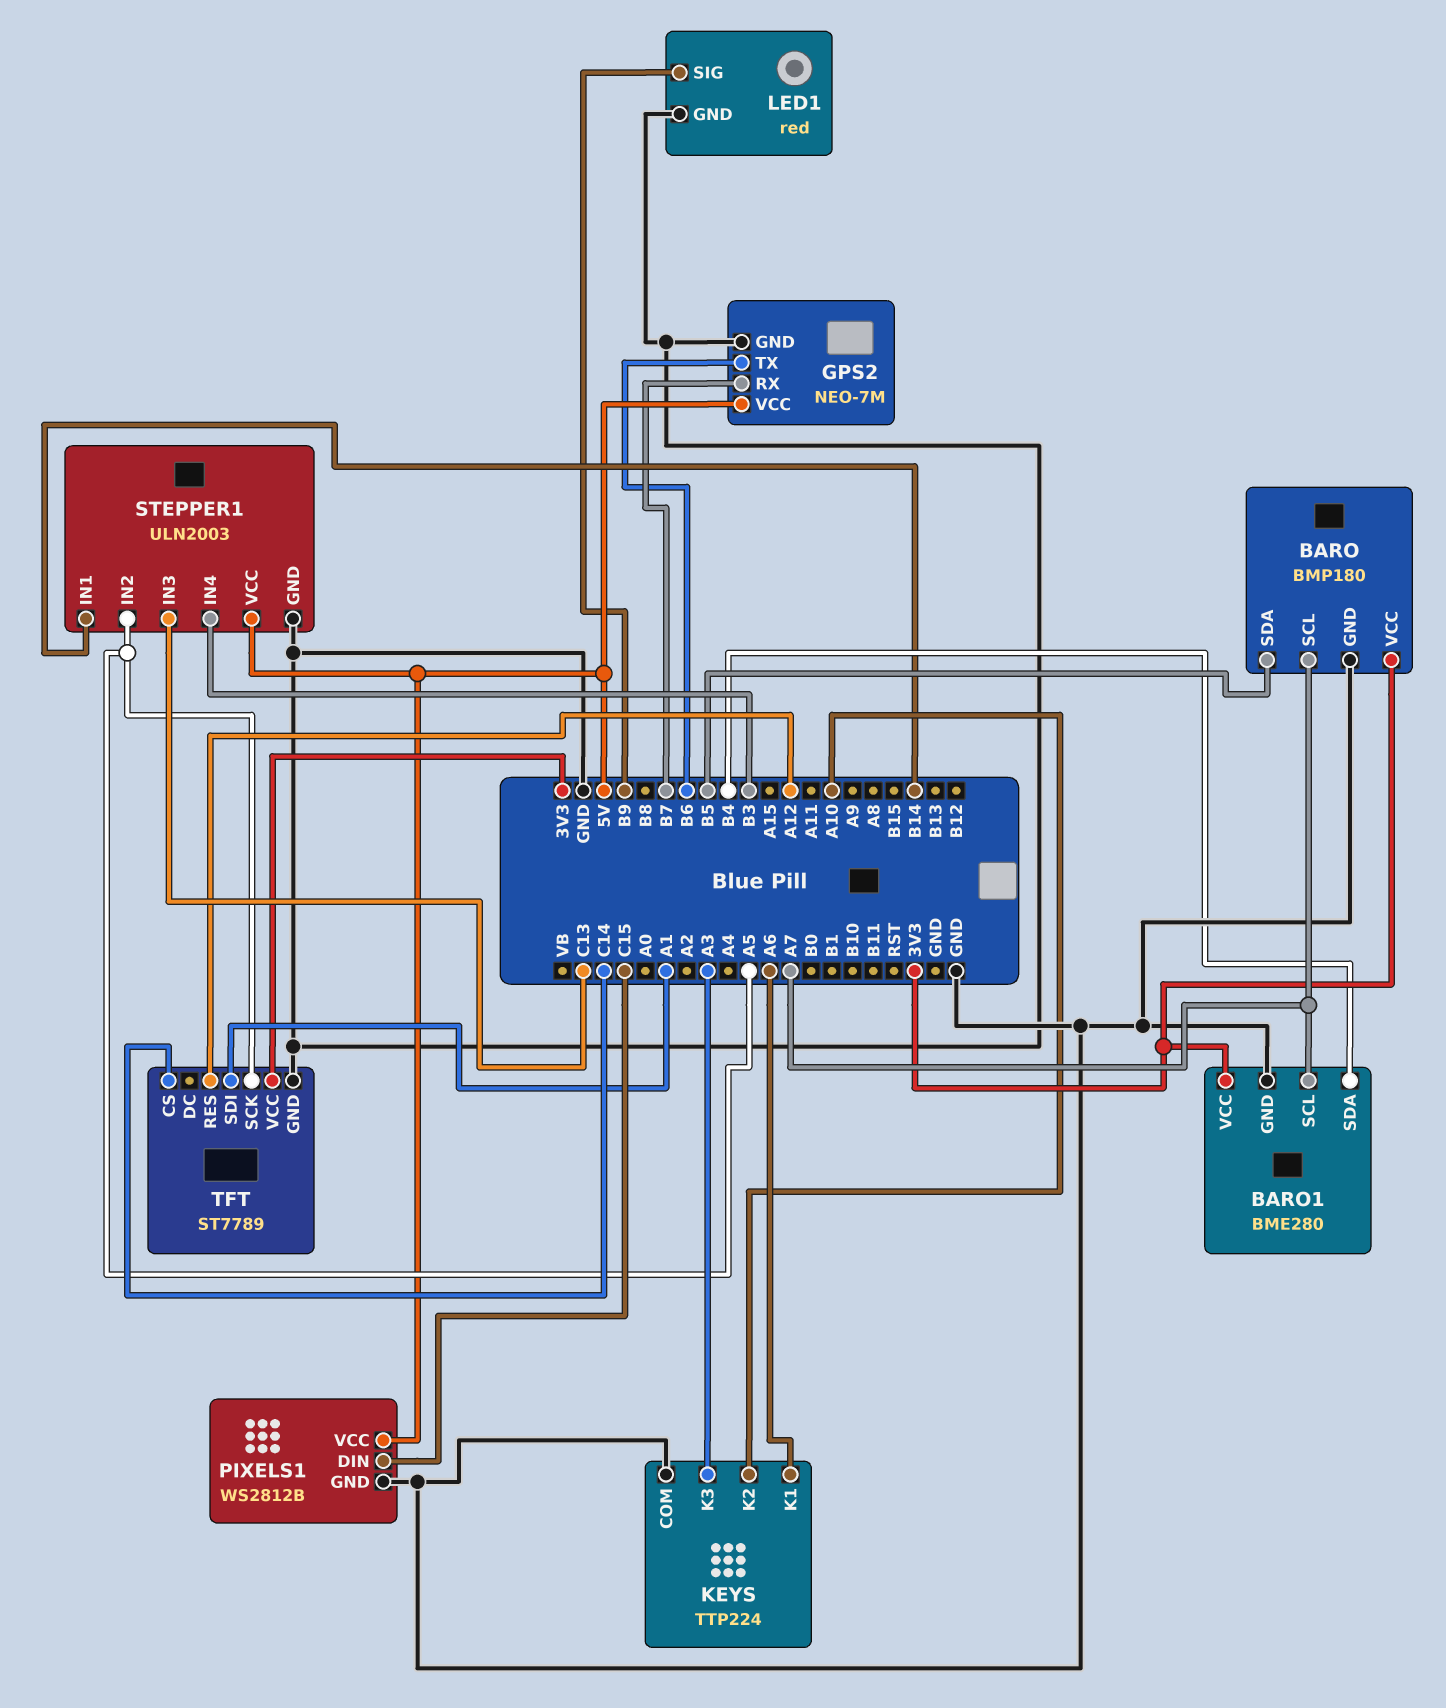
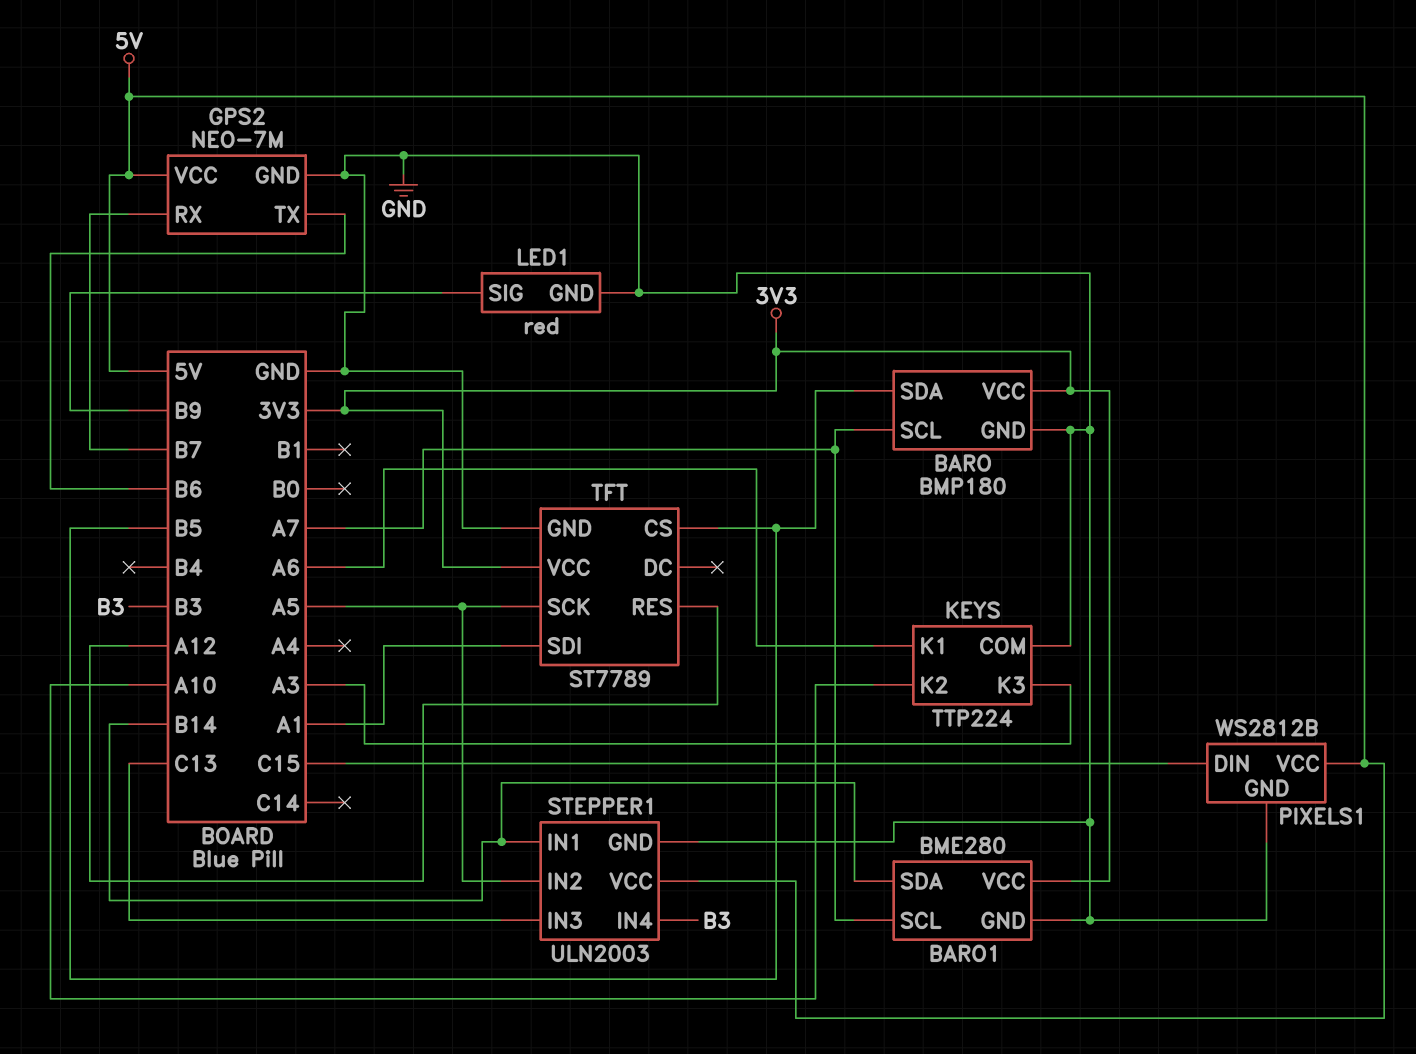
BARO1 pin SDA: B4 -> B14
TFT pin CS: C14 -> B5

